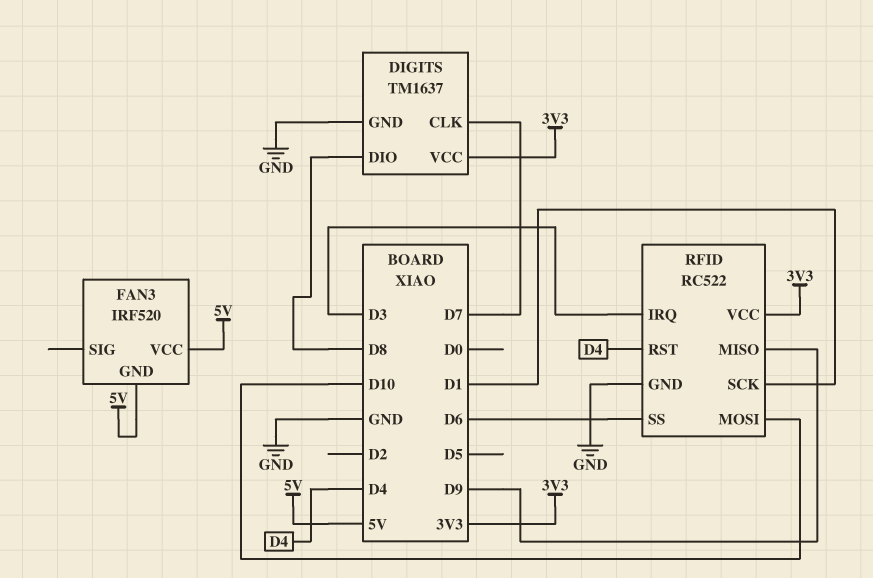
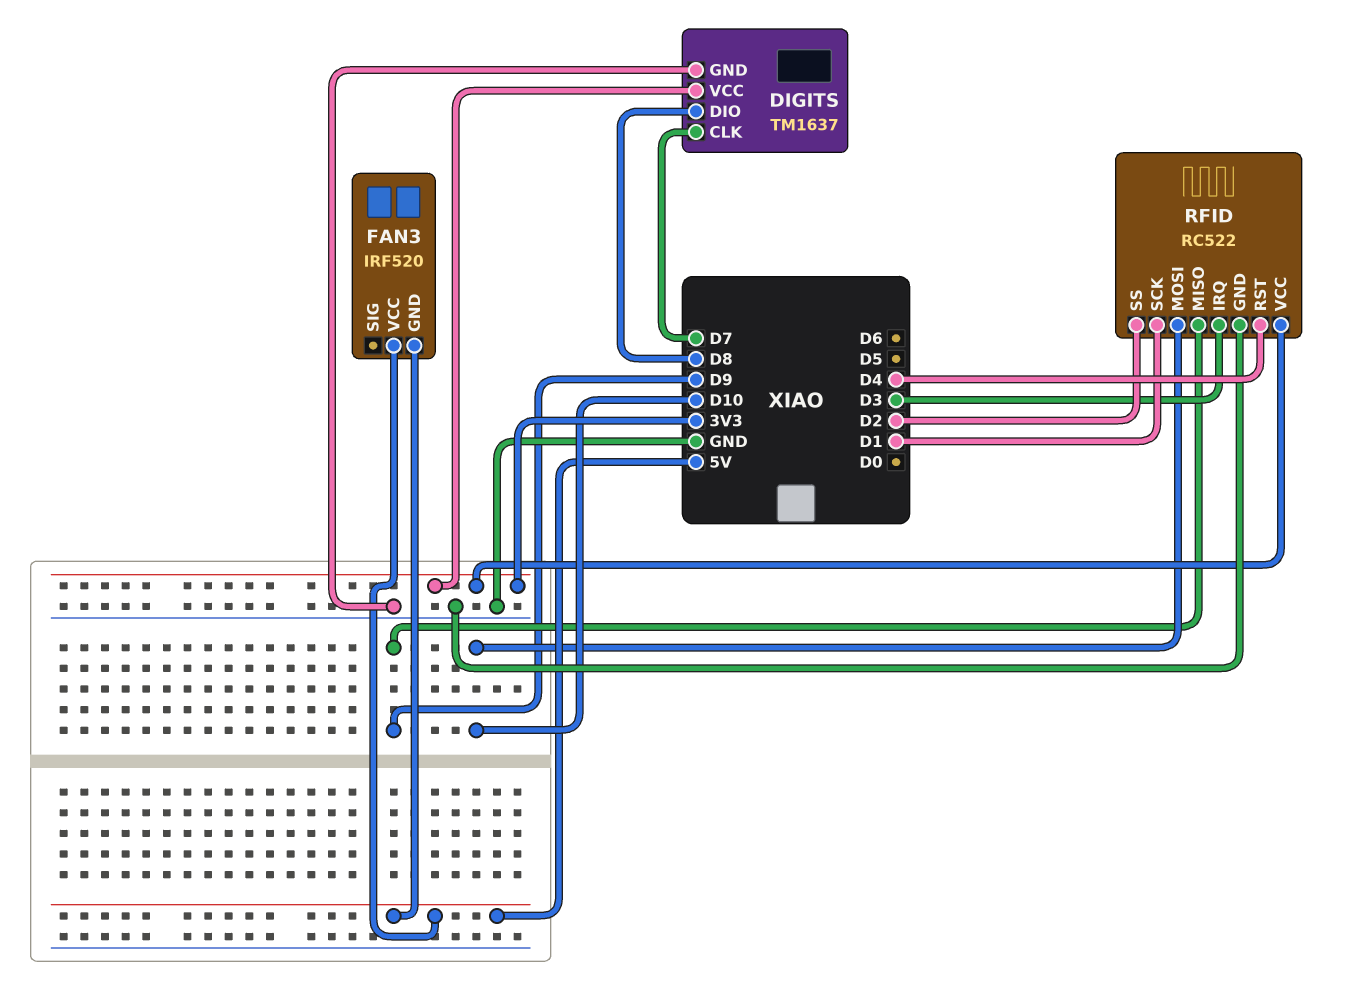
RFID pin SS: D6 -> D2

